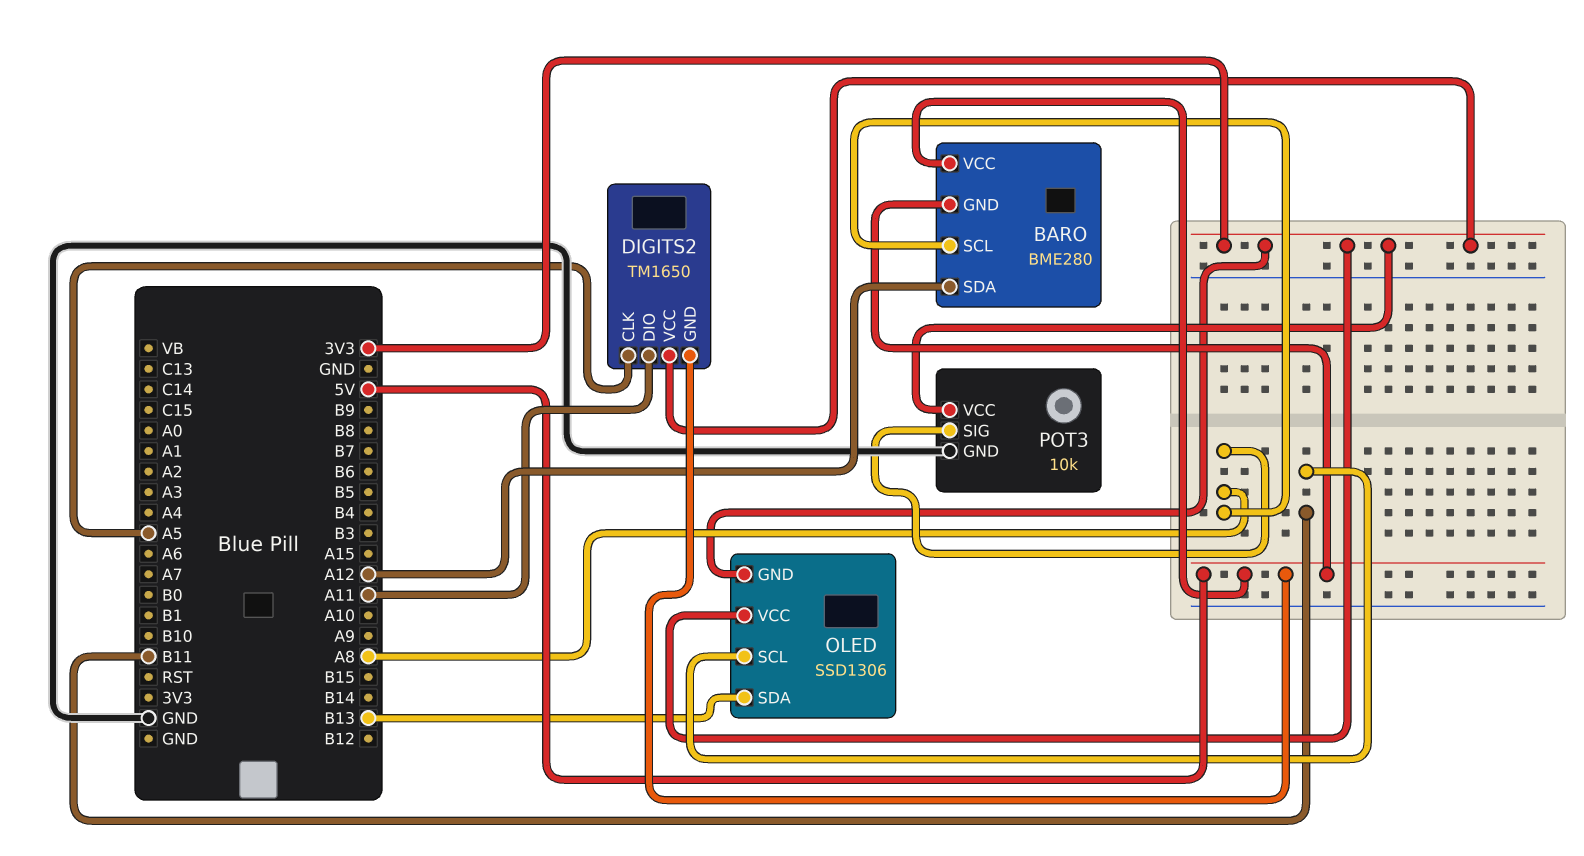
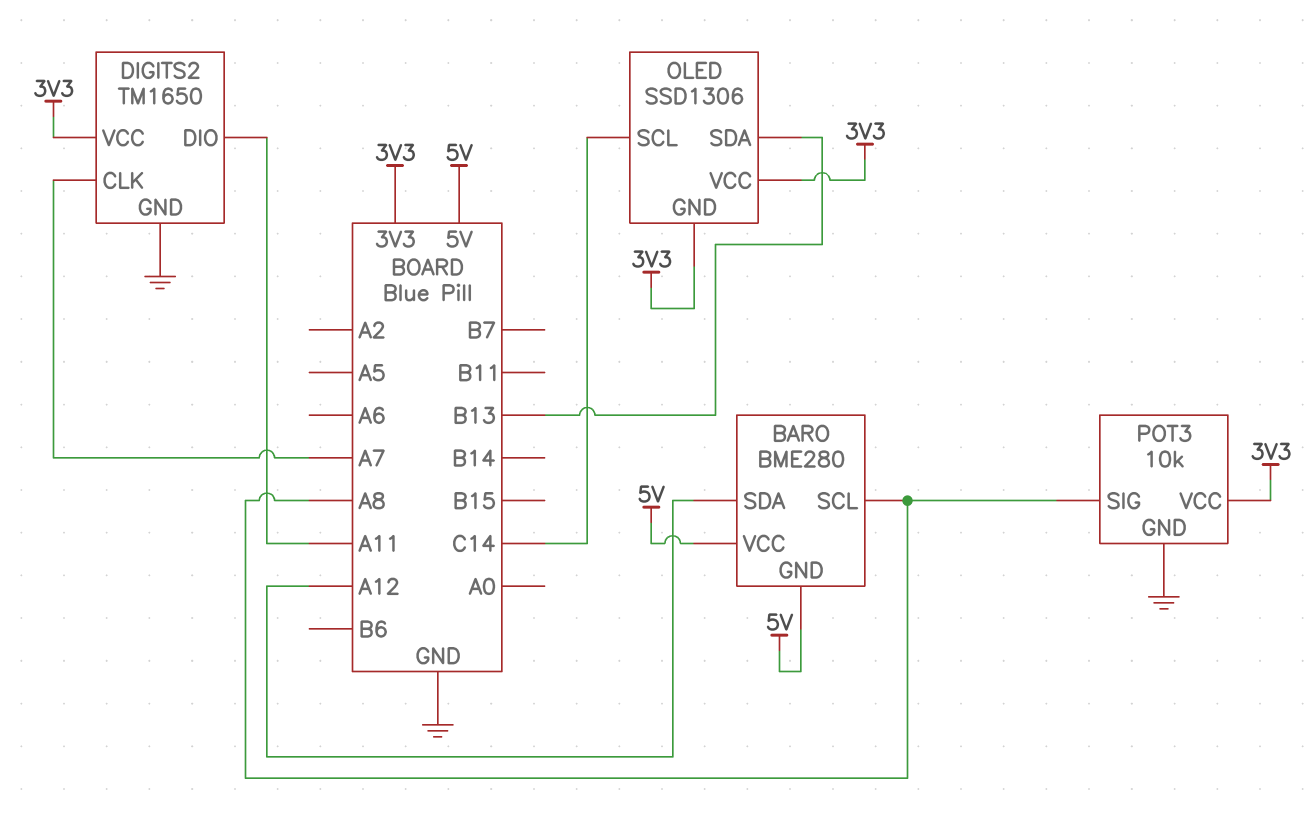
DIGITS2 pin CLK: A5 -> A7
DIGITS2 pin GND: 5V -> GND
OLED pin SCL: B11 -> C14

